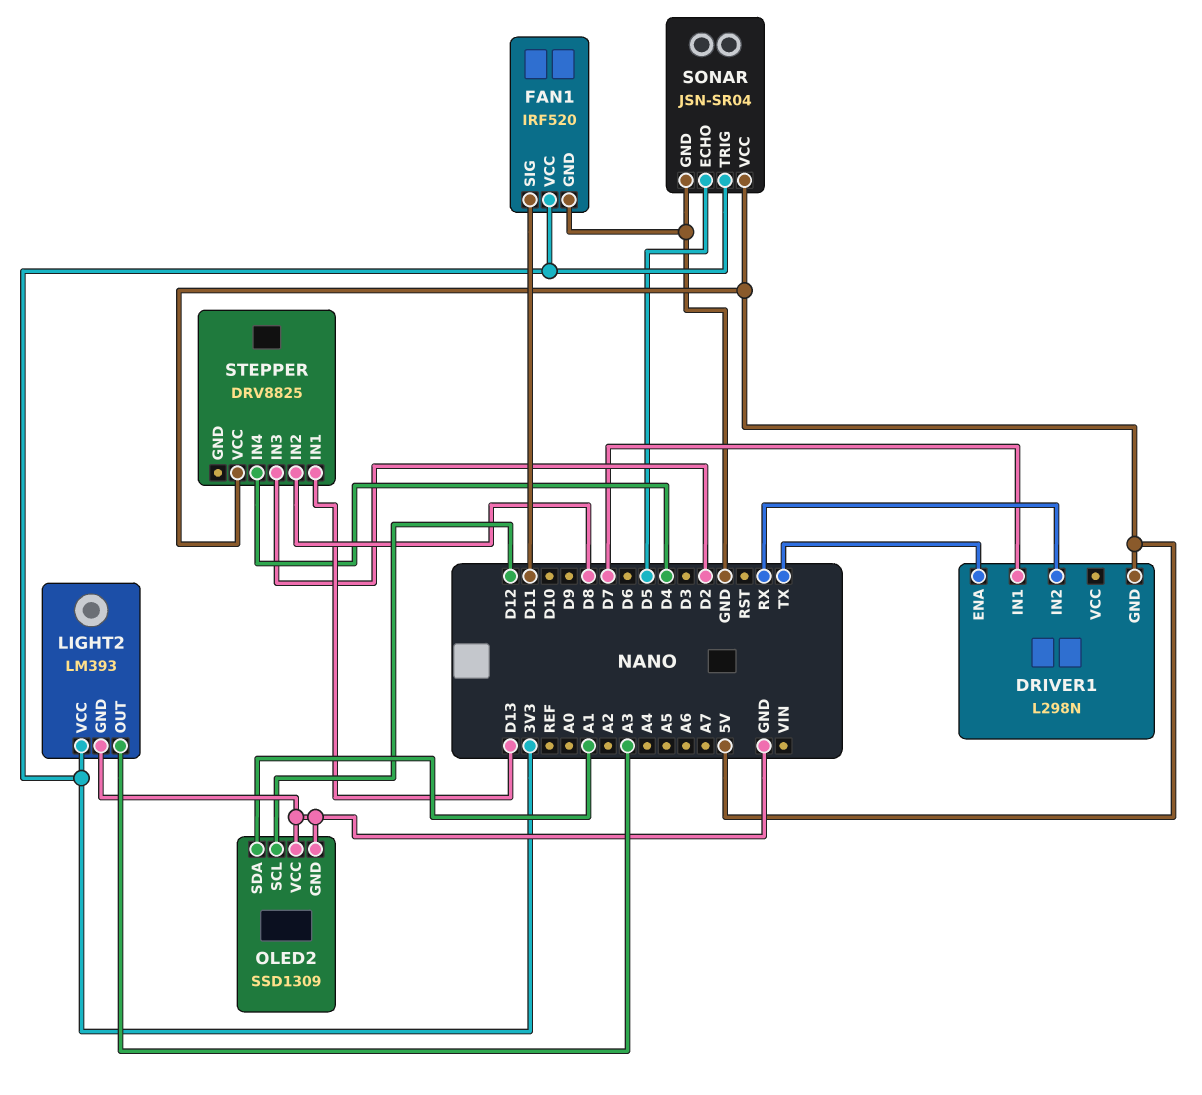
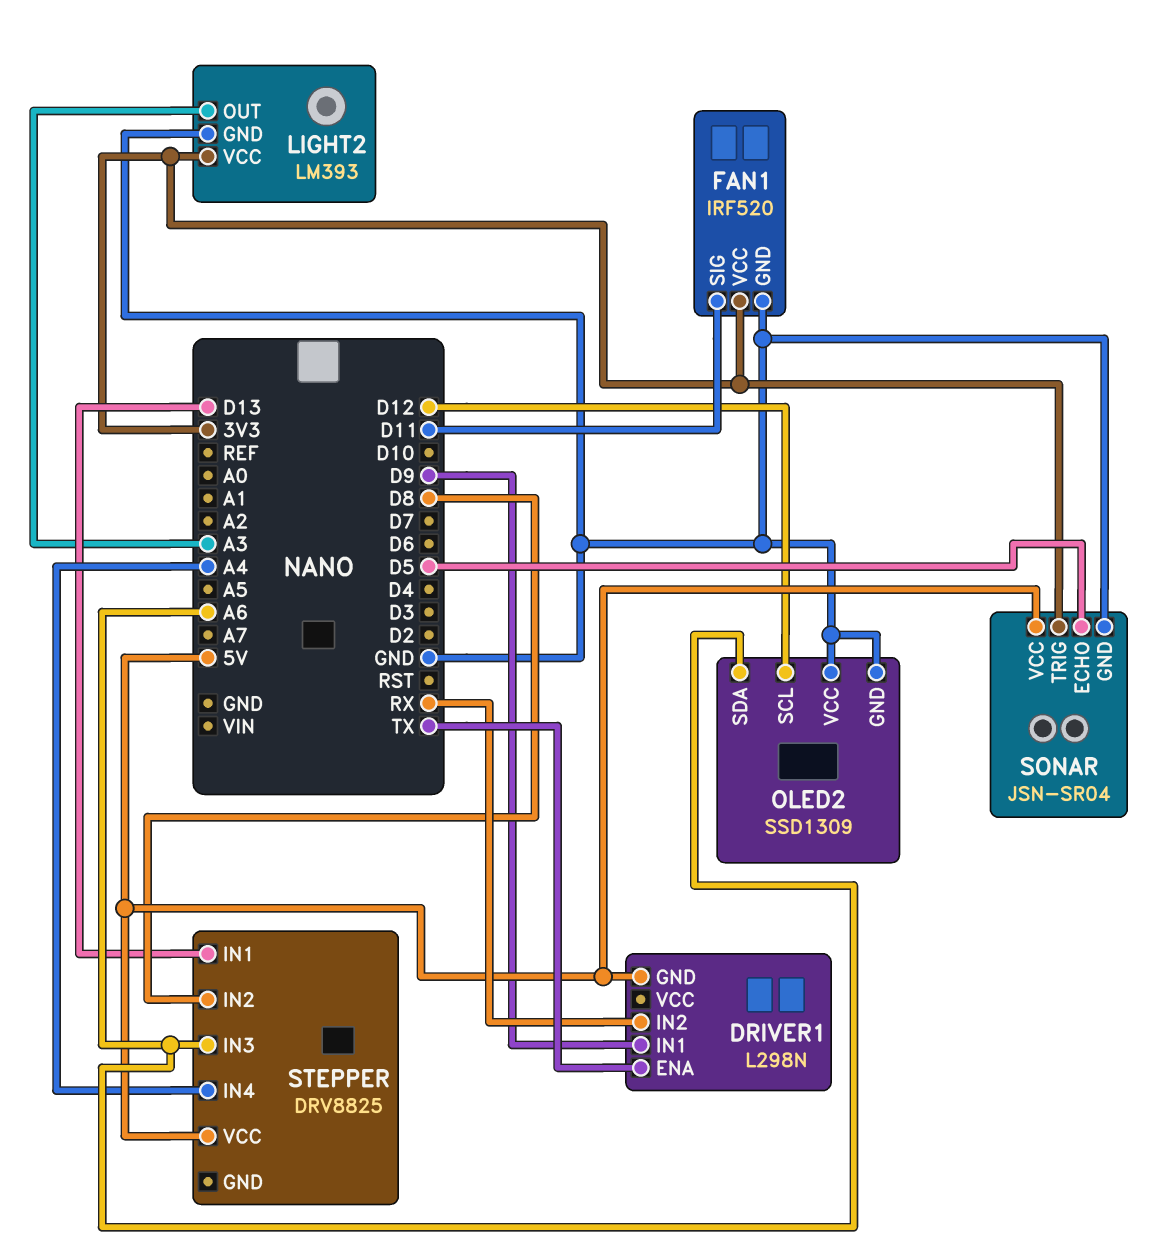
DRIVER1 pin IN1: D7 -> D9
OLED2 pin SDA: A1 -> A6
STEPPER pin IN3: D2 -> A6
STEPPER pin IN4: D4 -> A4

